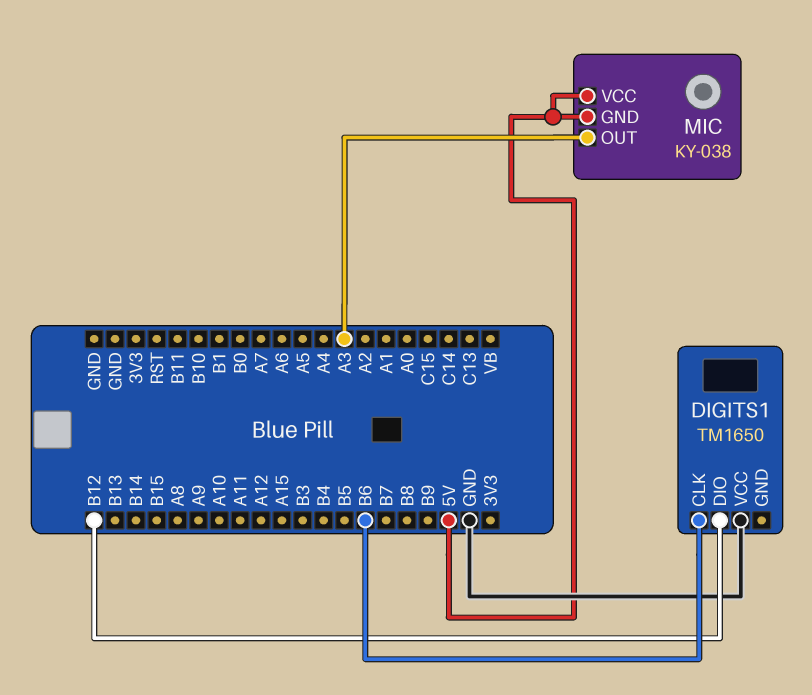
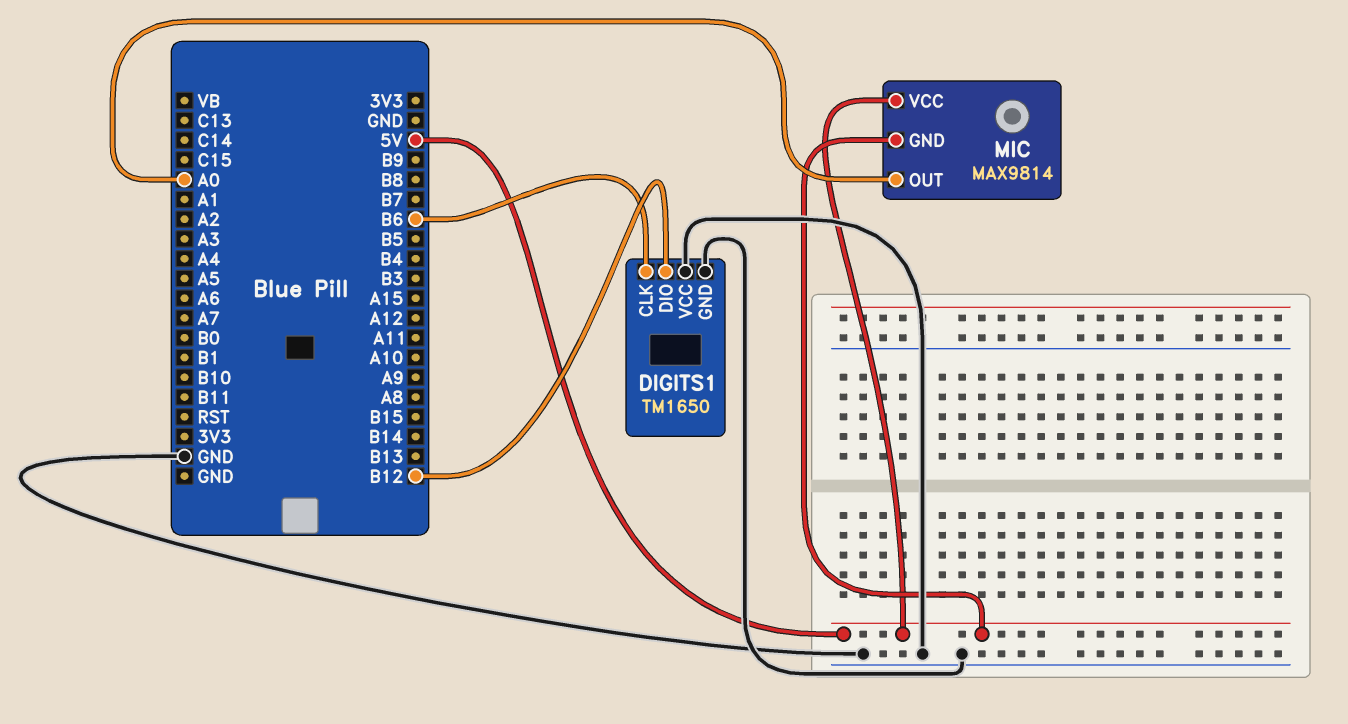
DIGITS1 pin GND: none -> GND
MIC: KY-038 -> MAX9814
MIC pin OUT: A3 -> A0

